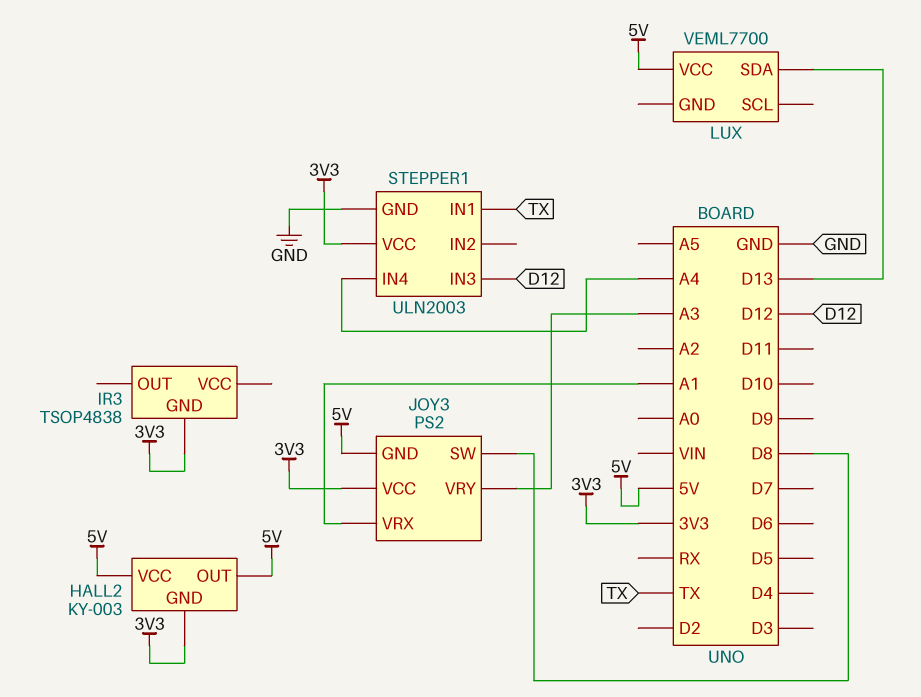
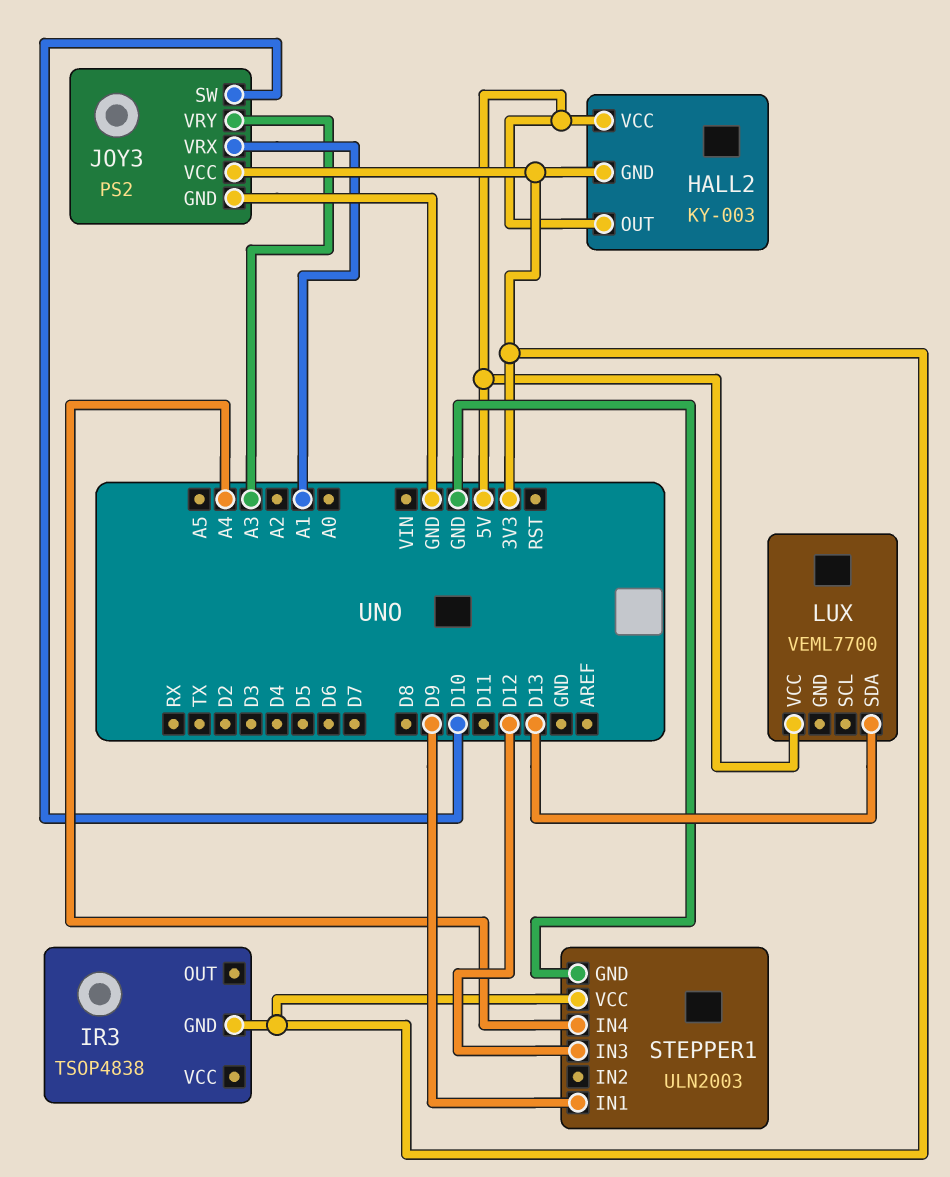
JOY3 pin GND: 5V -> GND
JOY3 pin SW: D8 -> D10
STEPPER1 pin IN1: TX -> D9

